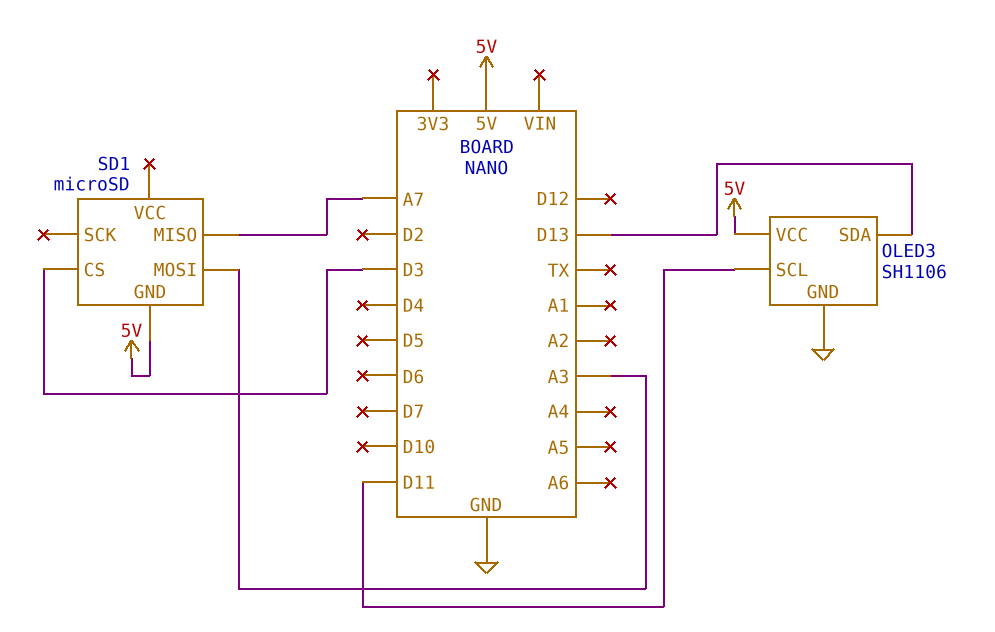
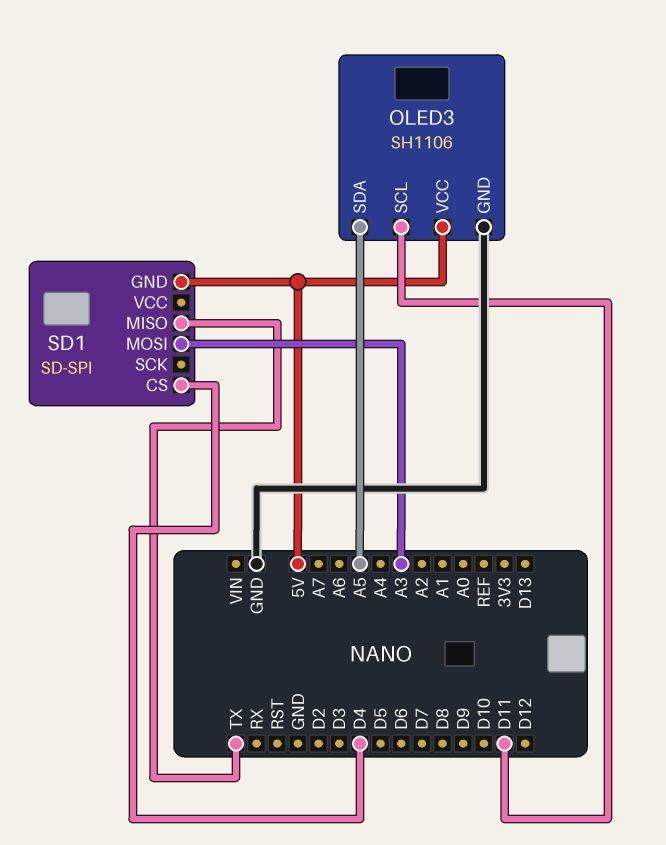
OLED3 pin SDA: D13 -> A5
SD1: microSD -> SD-SPI
SD1 pin CS: D3 -> D4
SD1 pin MISO: A7 -> TX

